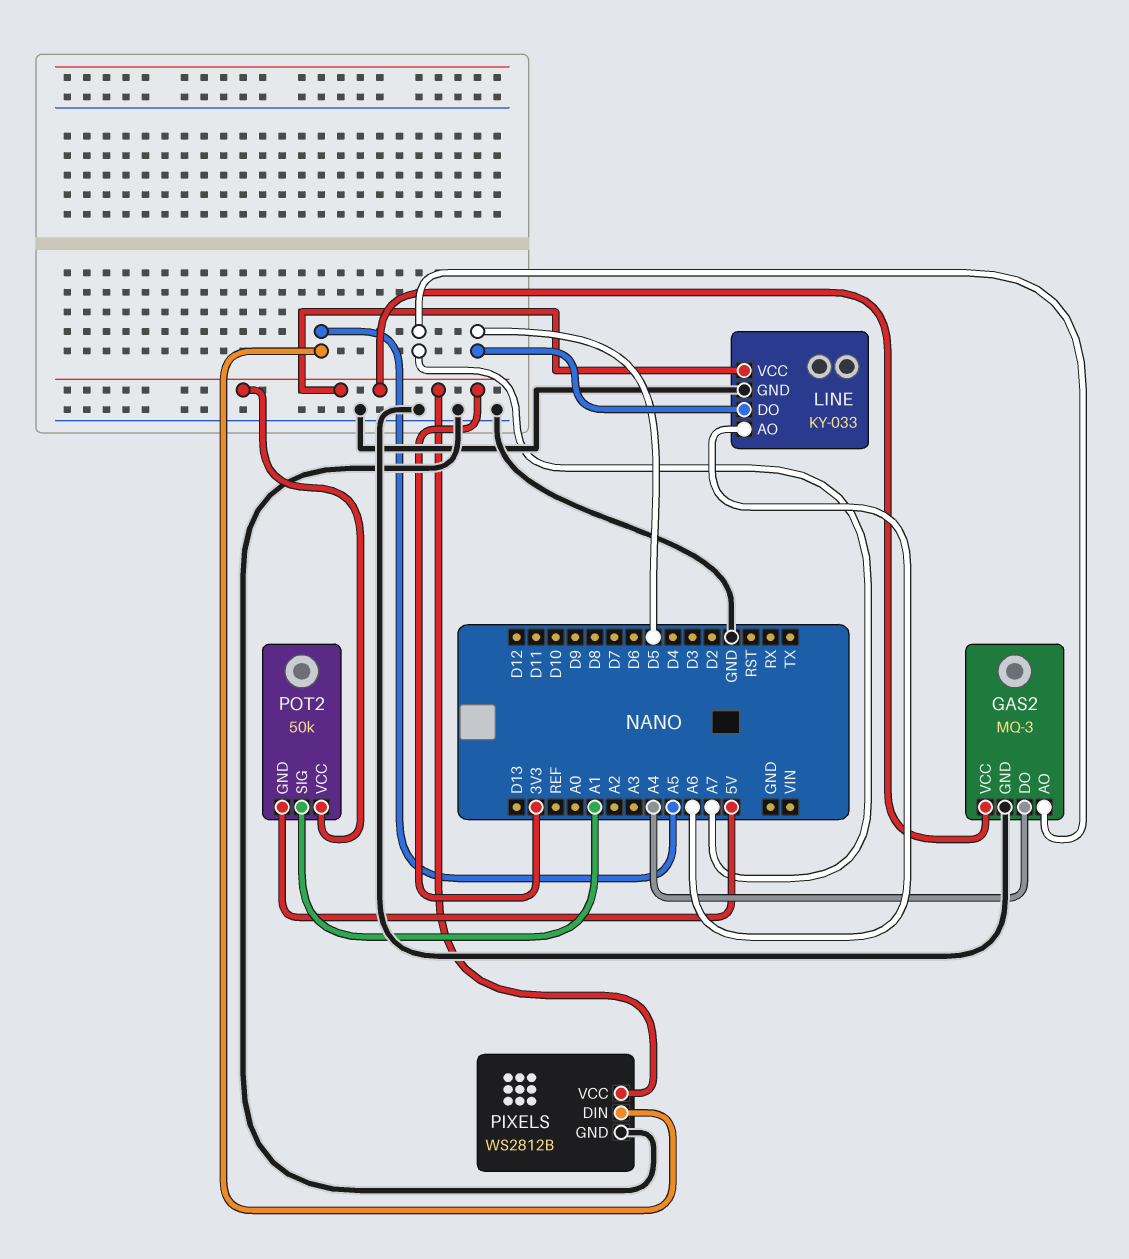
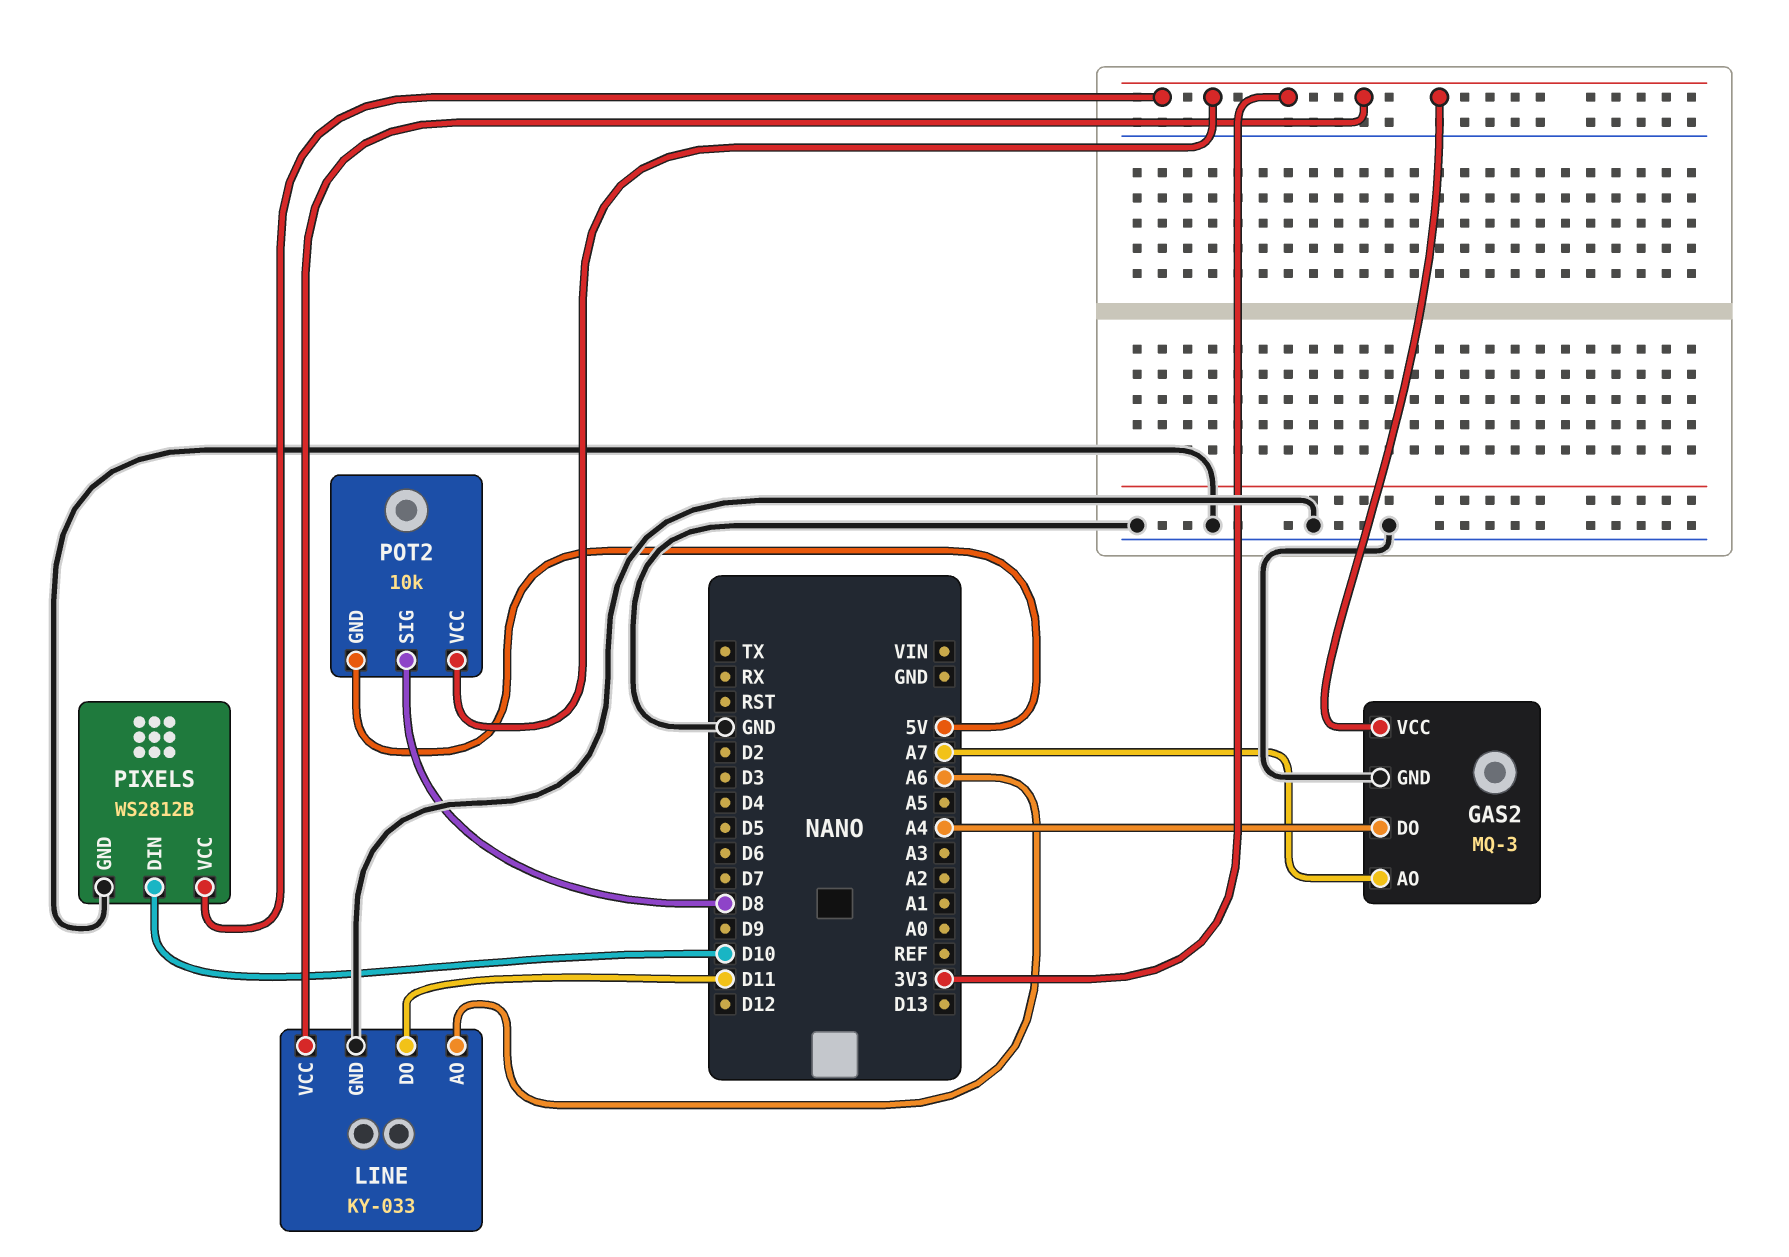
LINE pin DO: D5 -> D11
PIXELS pin DIN: A5 -> D10
POT2: 50k -> 10k
POT2 pin SIG: A1 -> D8

